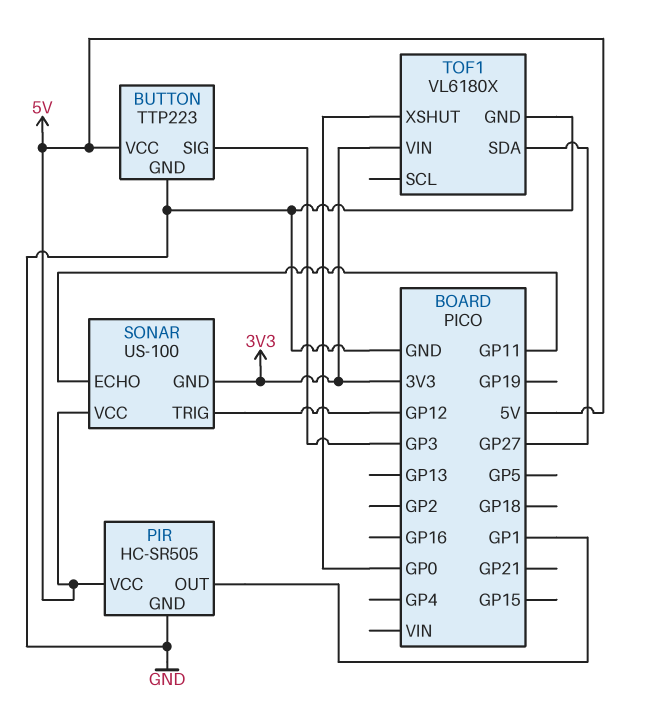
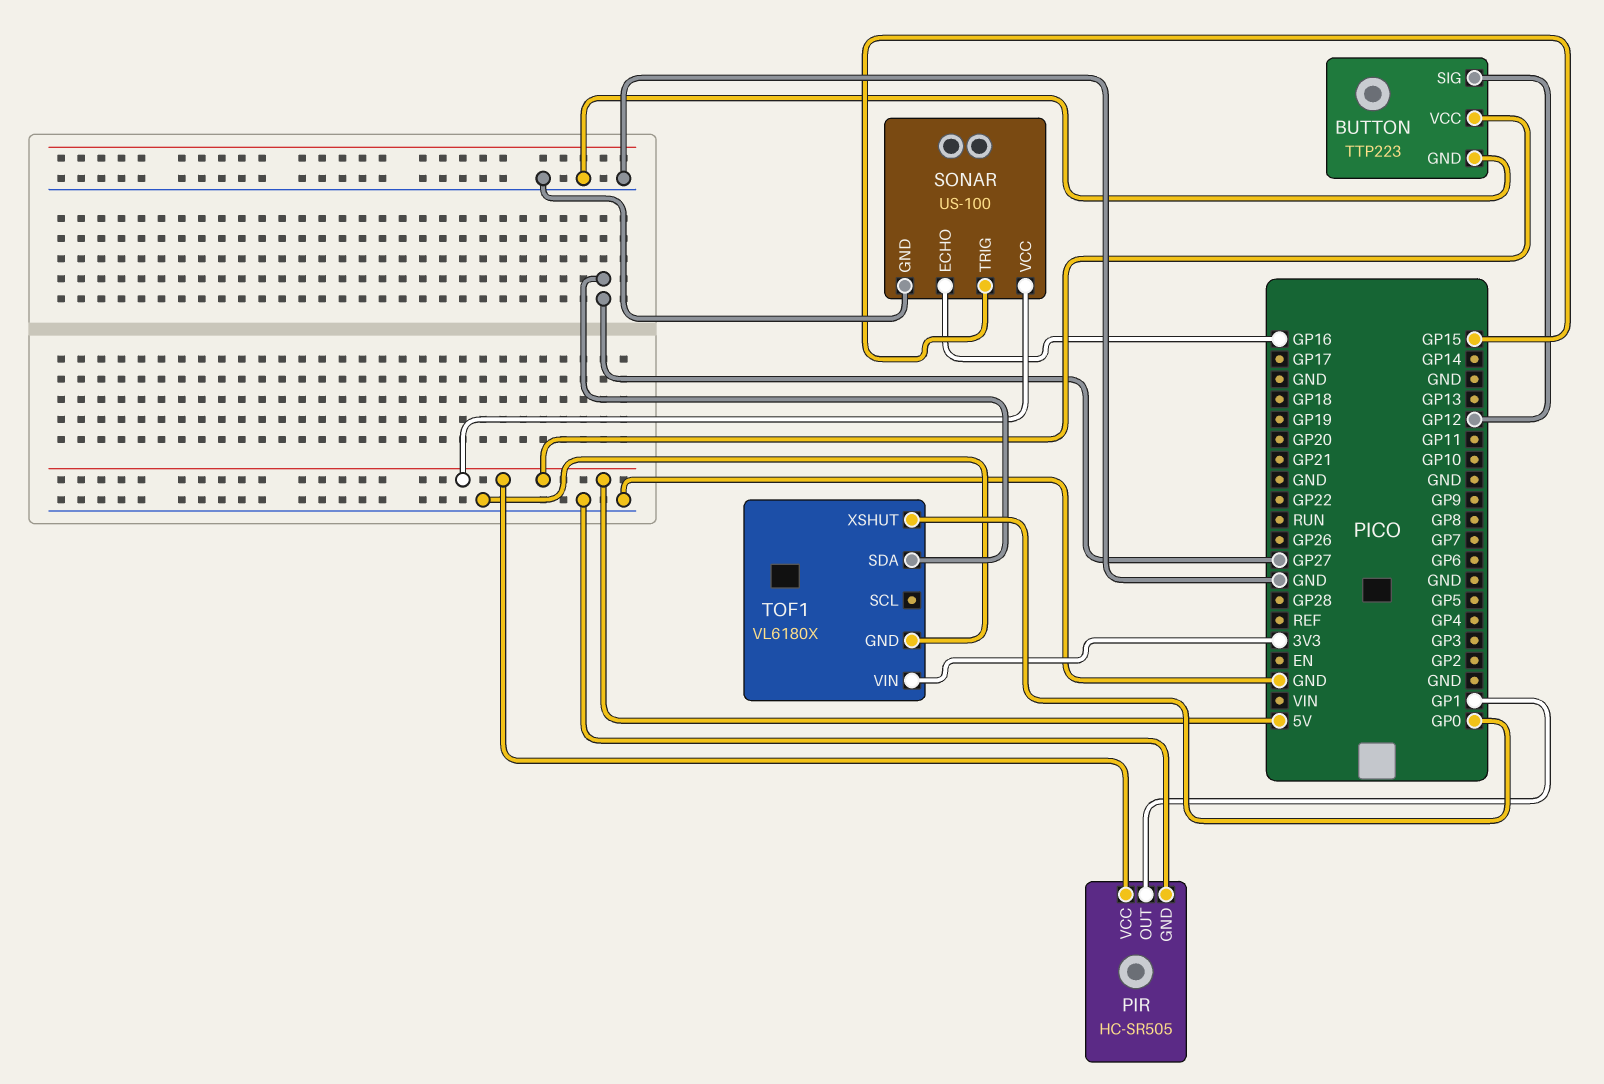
BUTTON pin SIG: GP3 -> GP12
SONAR pin ECHO: GP11 -> GP16
SONAR pin GND: 3V3 -> GND
SONAR pin TRIG: GP12 -> GP15

